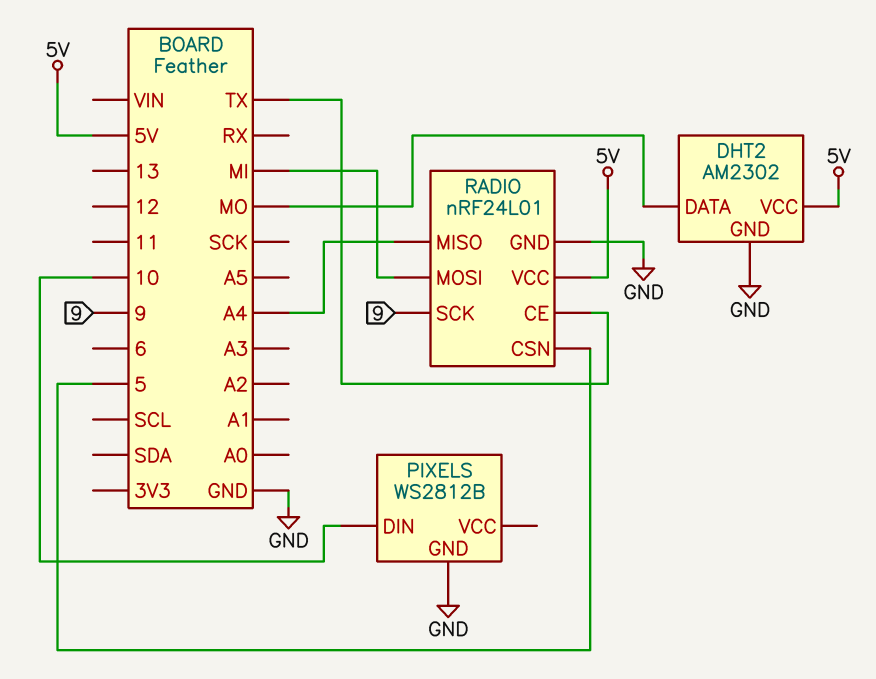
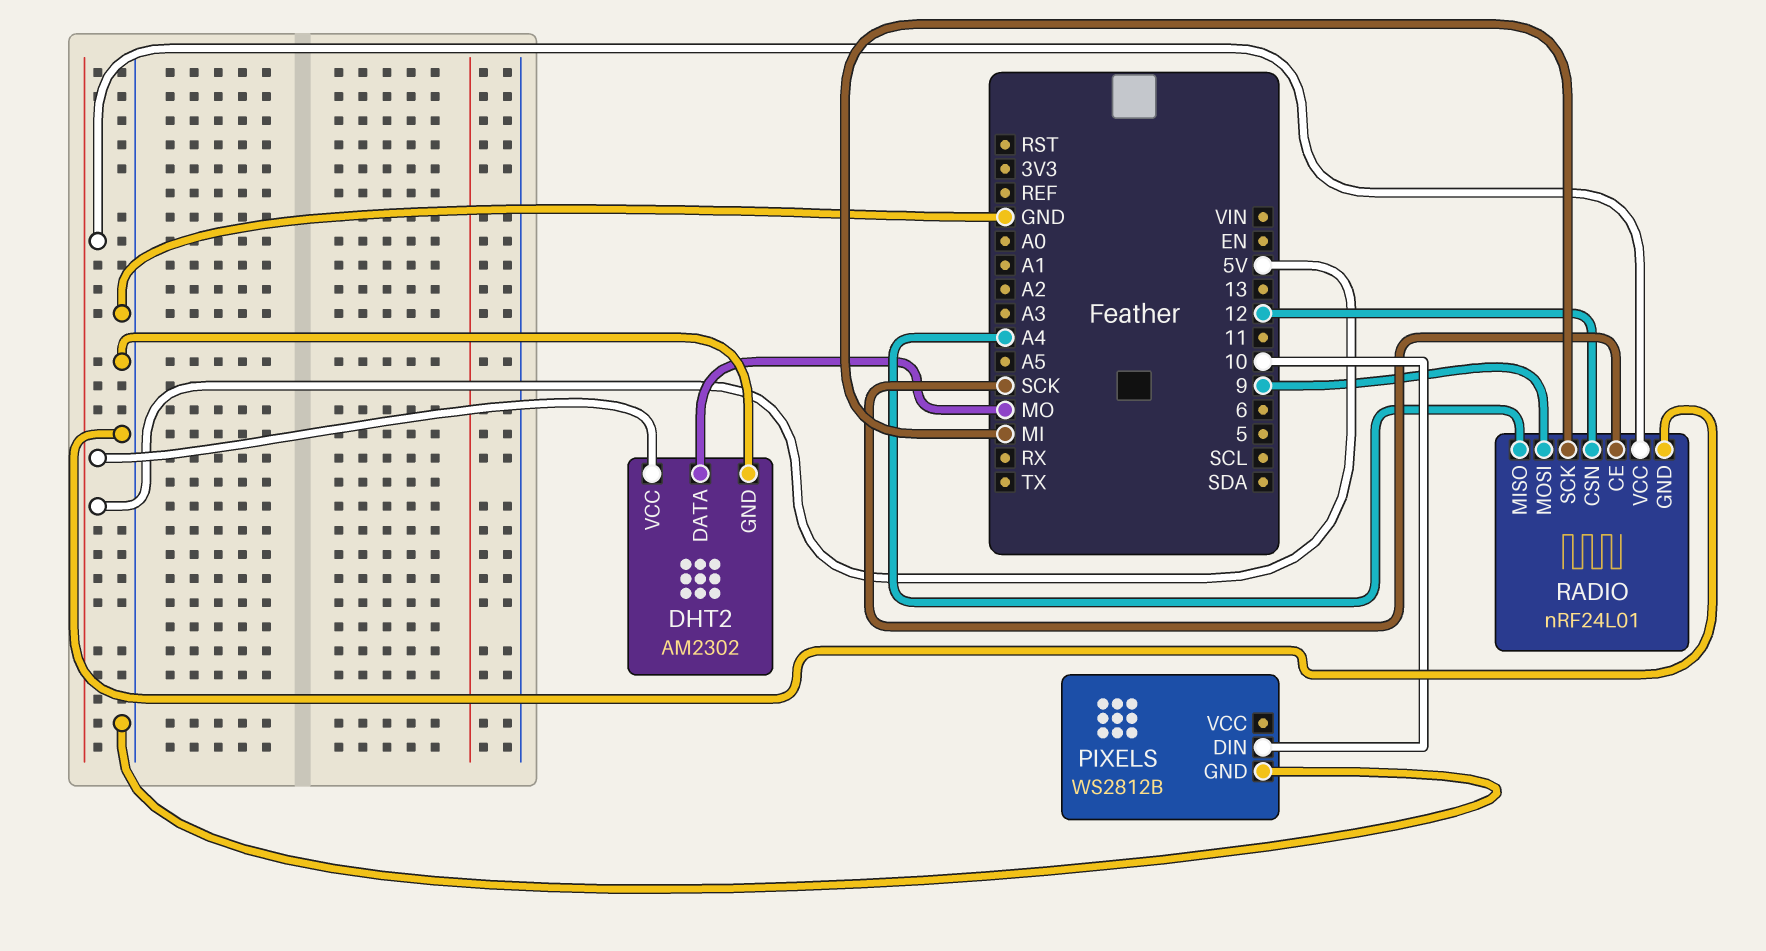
RADIO pin CE: TX -> SCK
RADIO pin CSN: 5 -> 12
RADIO pin MOSI: MI -> 9
RADIO pin SCK: 9 -> MI

